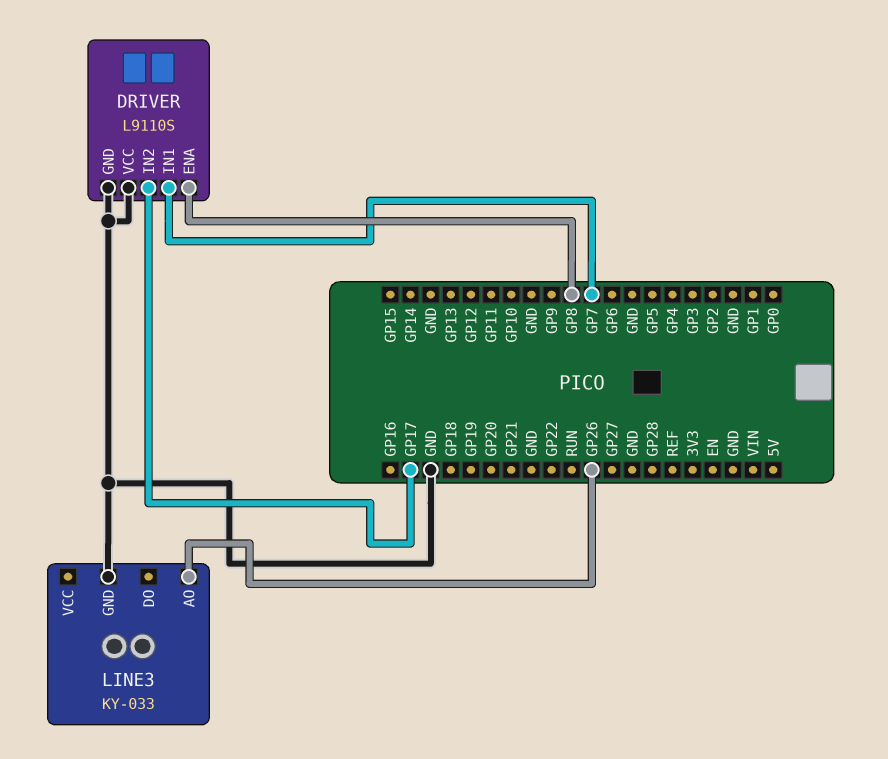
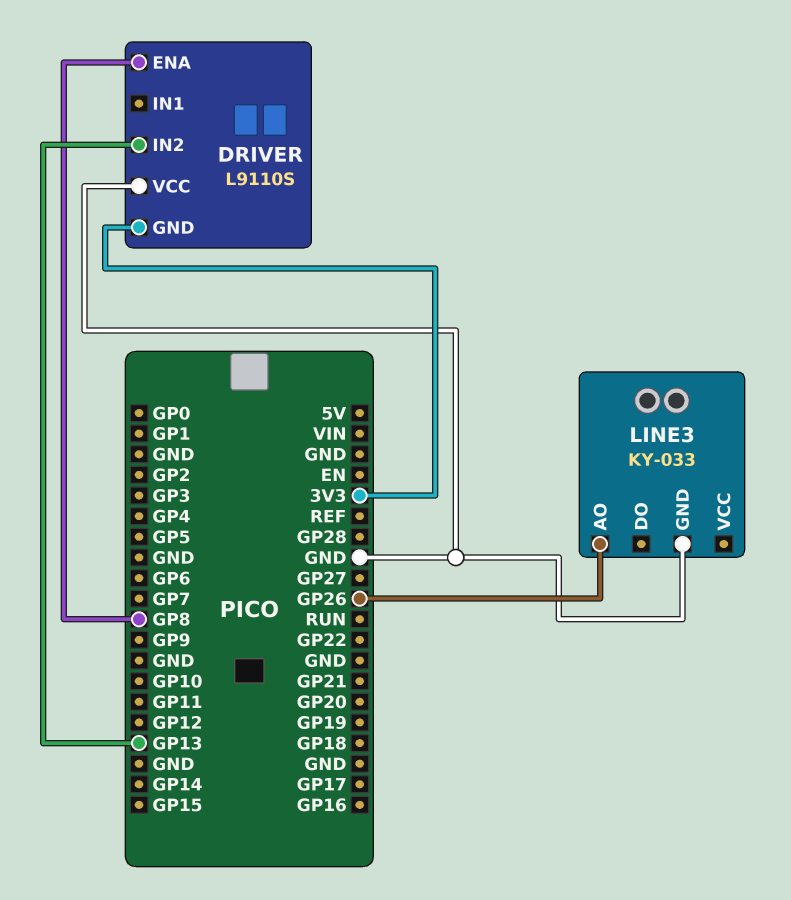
DRIVER pin GND: GND -> 3V3
DRIVER pin IN1: GP7 -> none
DRIVER pin IN2: GP17 -> GP13

